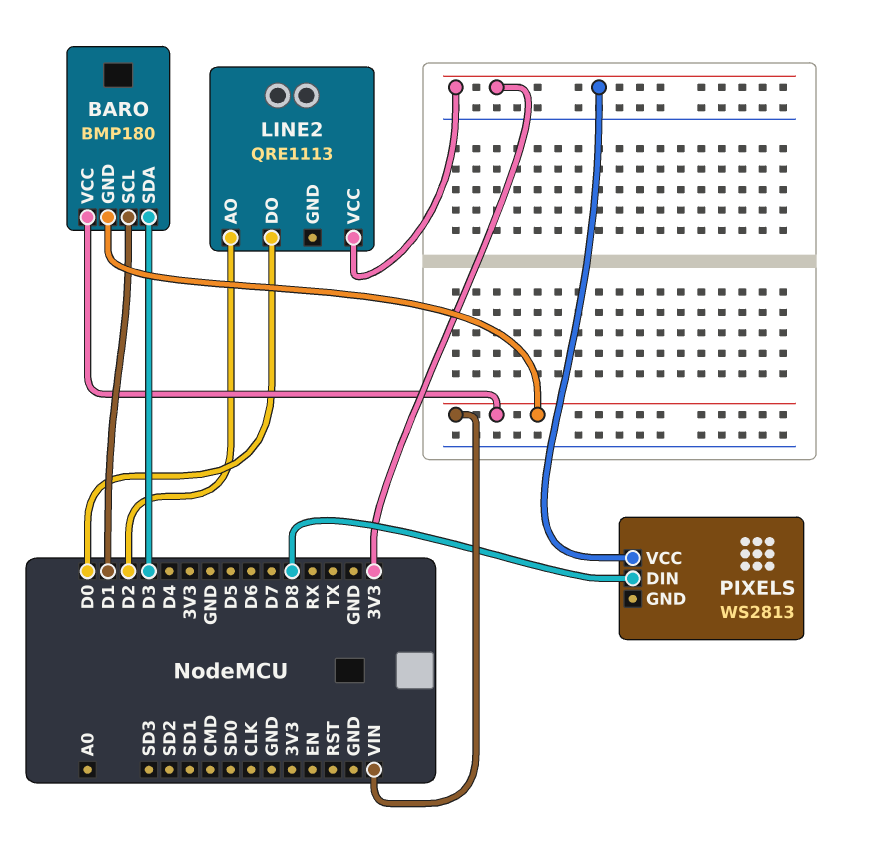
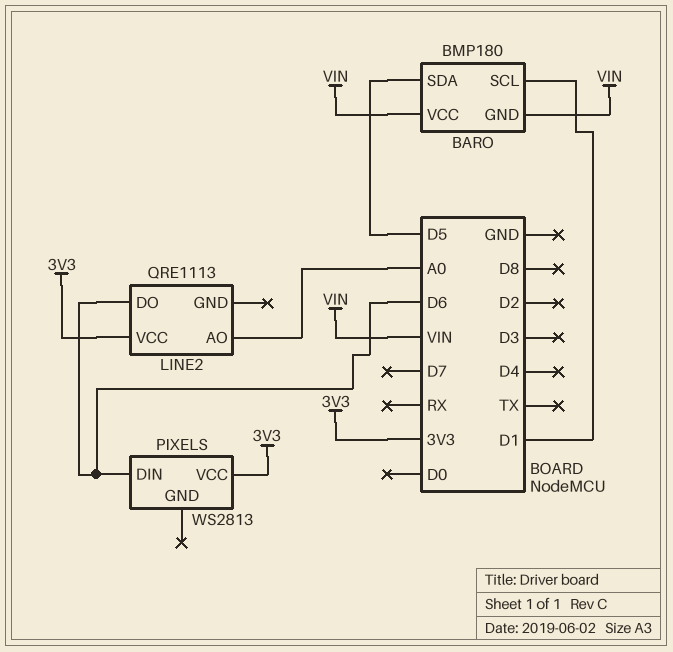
BARO pin SDA: D3 -> D5
LINE2 pin AO: D2 -> A0
LINE2 pin DO: D0 -> D6
PIXELS pin DIN: D8 -> D6

